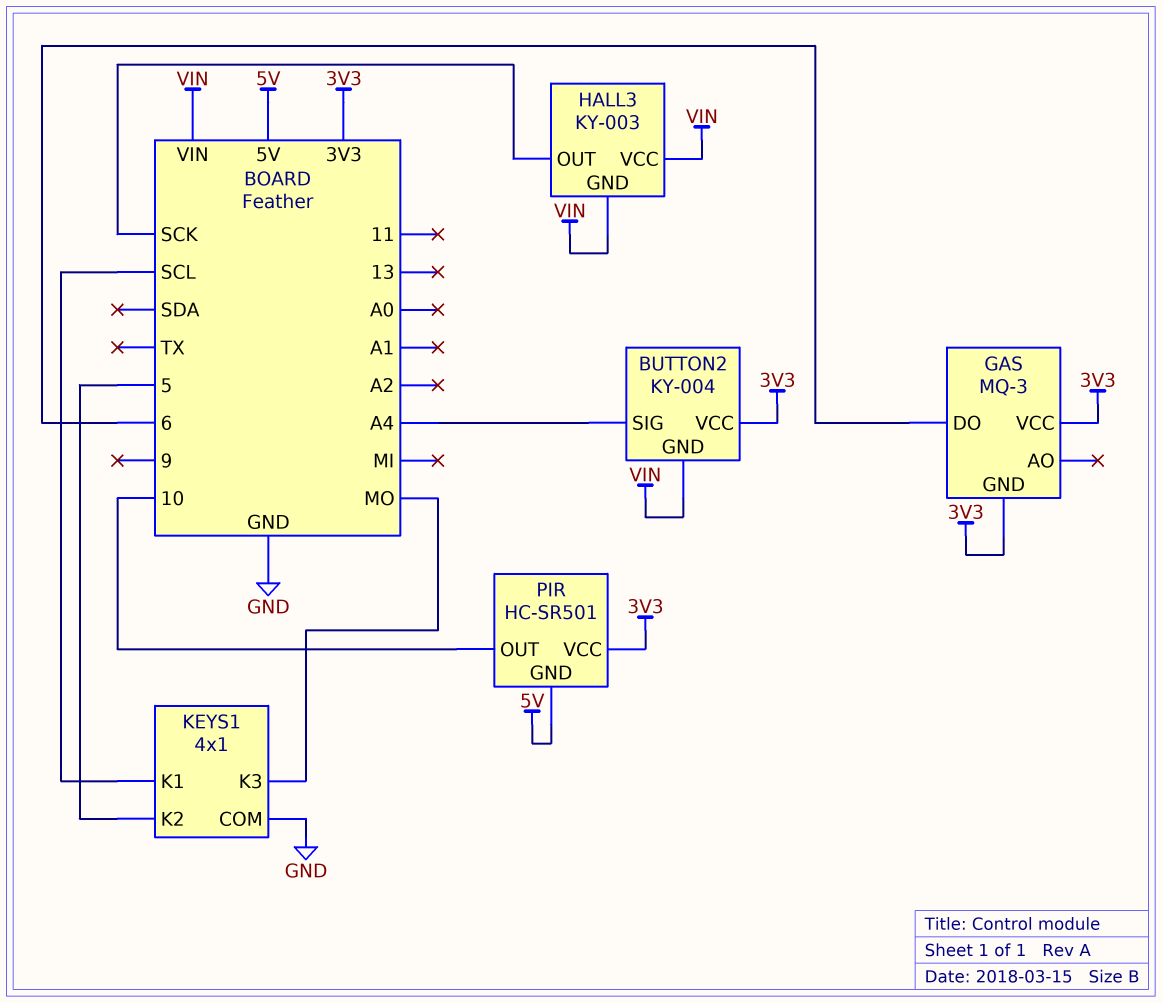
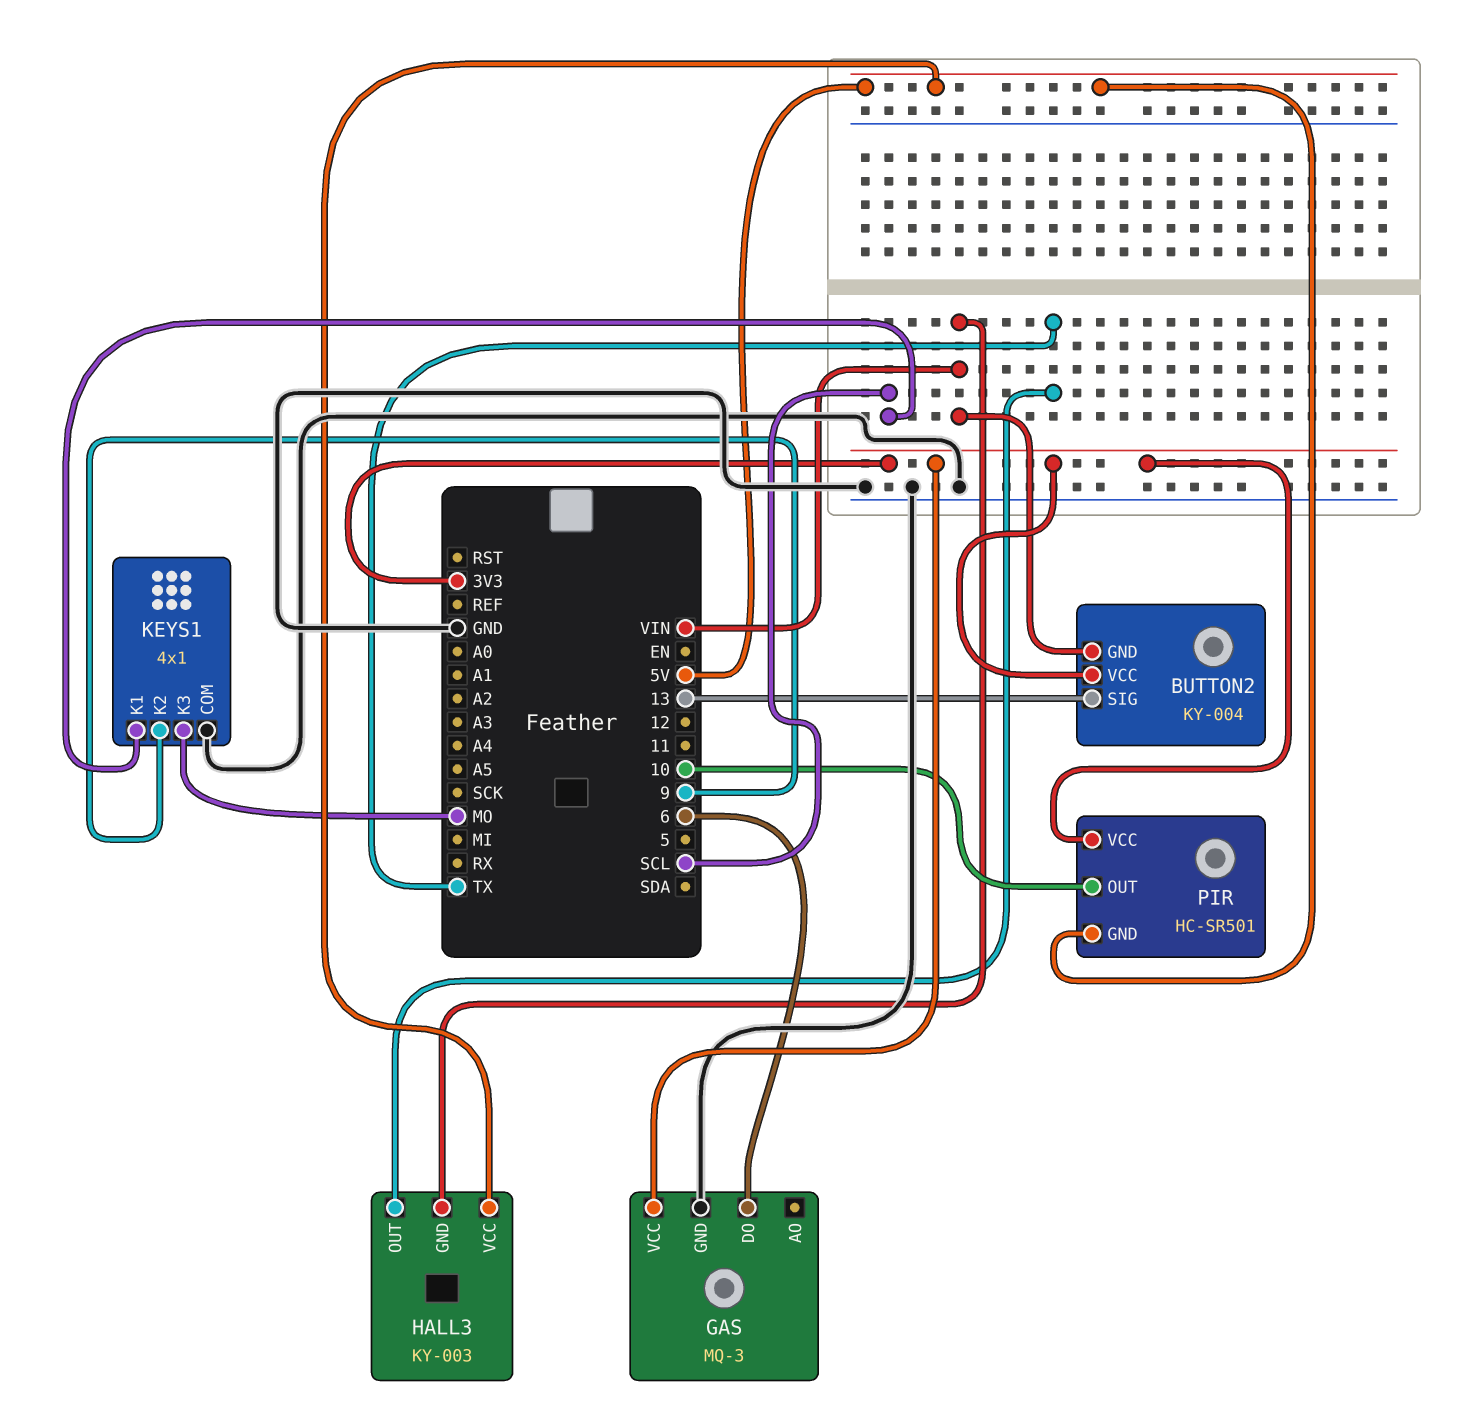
BUTTON2 pin SIG: A4 -> 13
GAS pin GND: 3V3 -> GND
HALL3 pin OUT: SCK -> TX
HALL3 pin VCC: VIN -> 5V
KEYS1 pin K2: 5 -> 9

